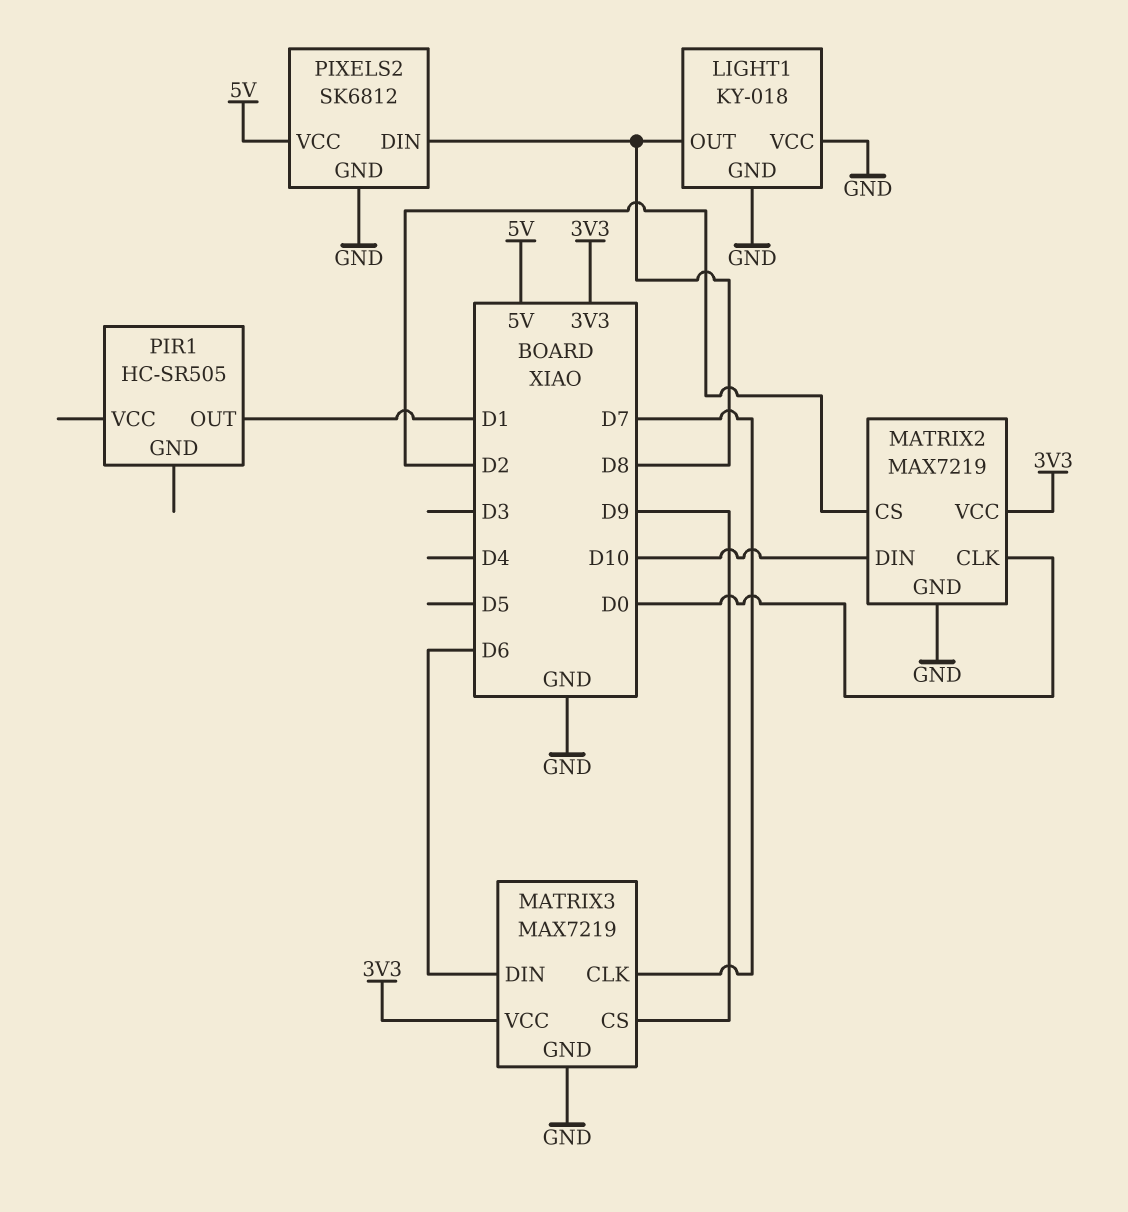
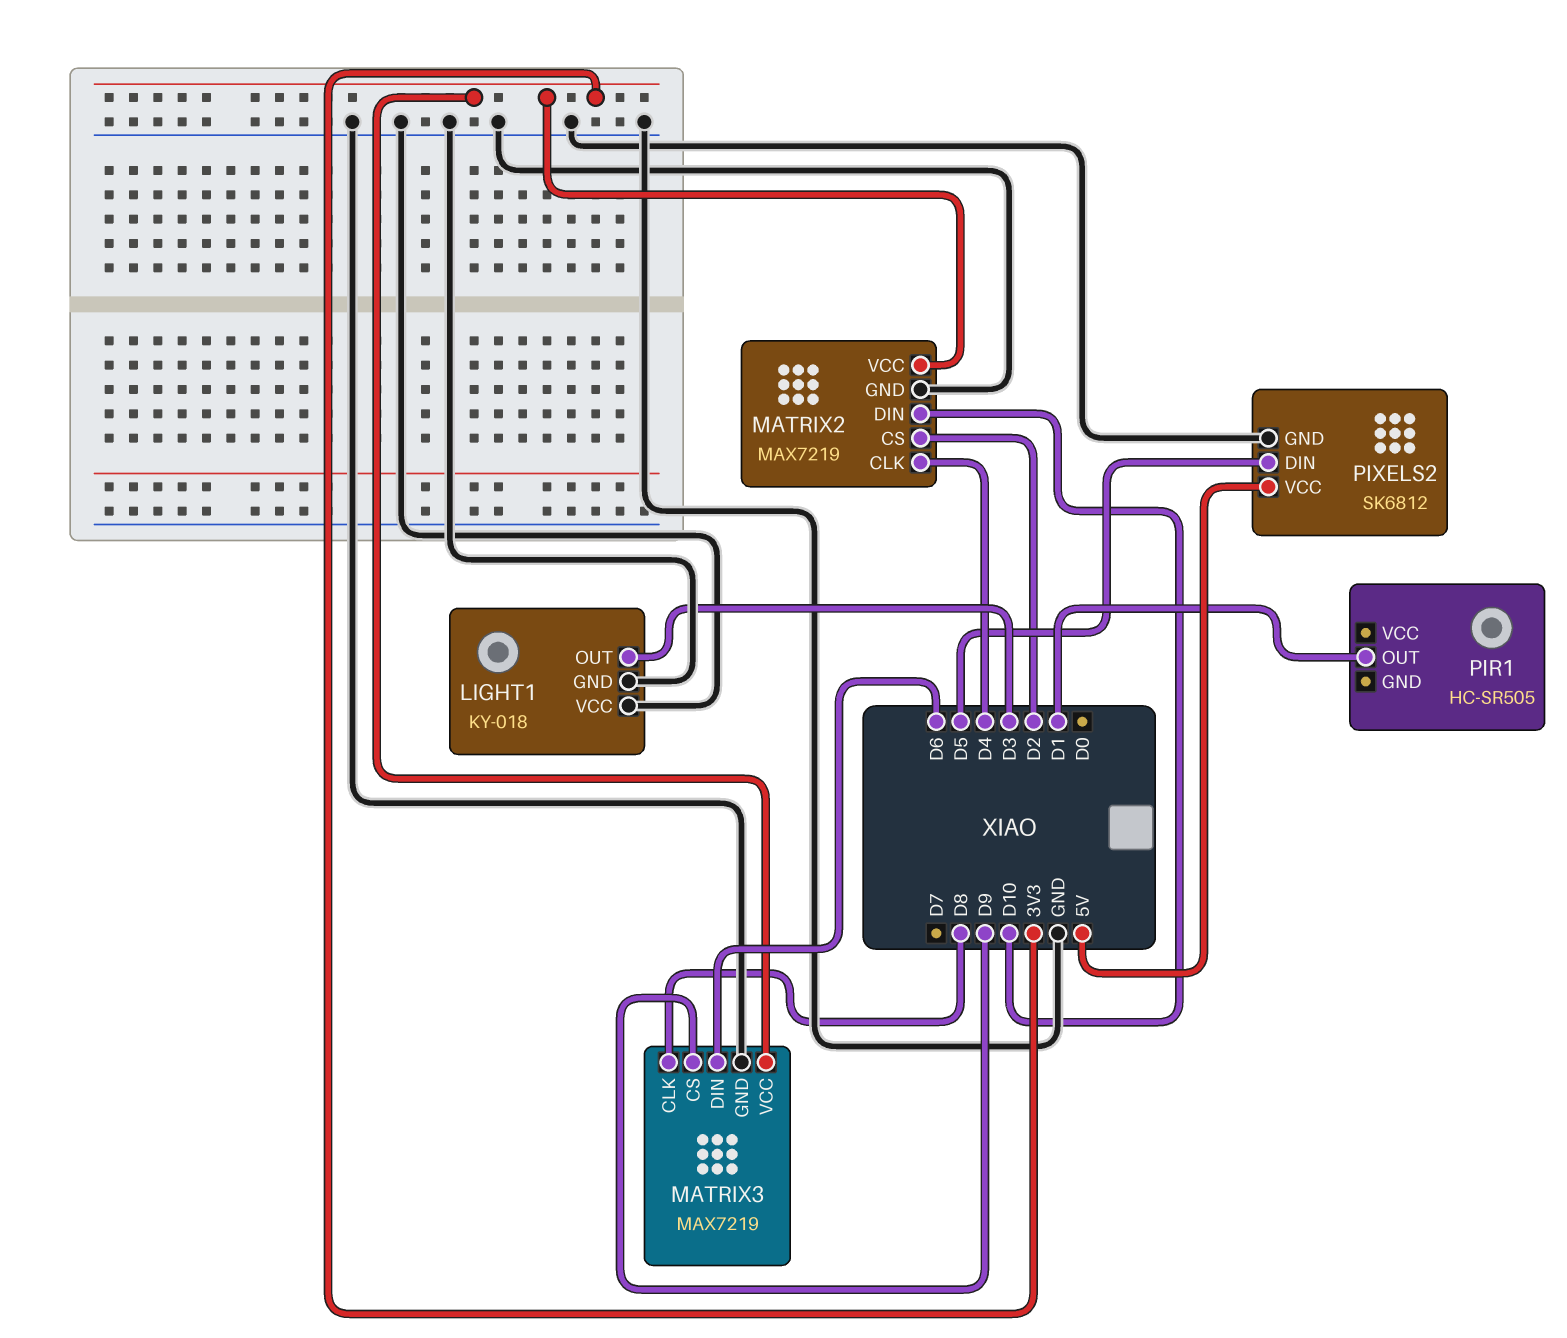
LIGHT1 pin OUT: D8 -> D3
MATRIX2 pin CLK: D0 -> D4
MATRIX3 pin CLK: D7 -> D8
PIXELS2 pin DIN: D8 -> D5

